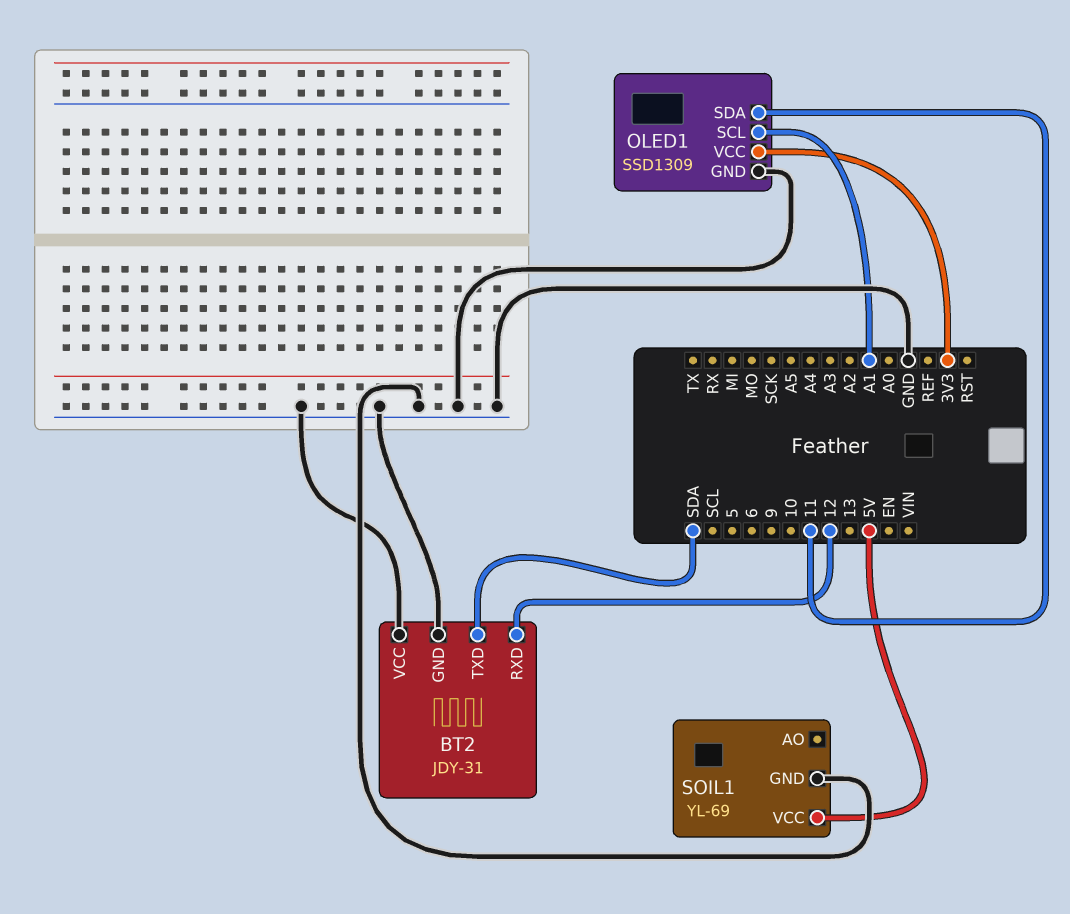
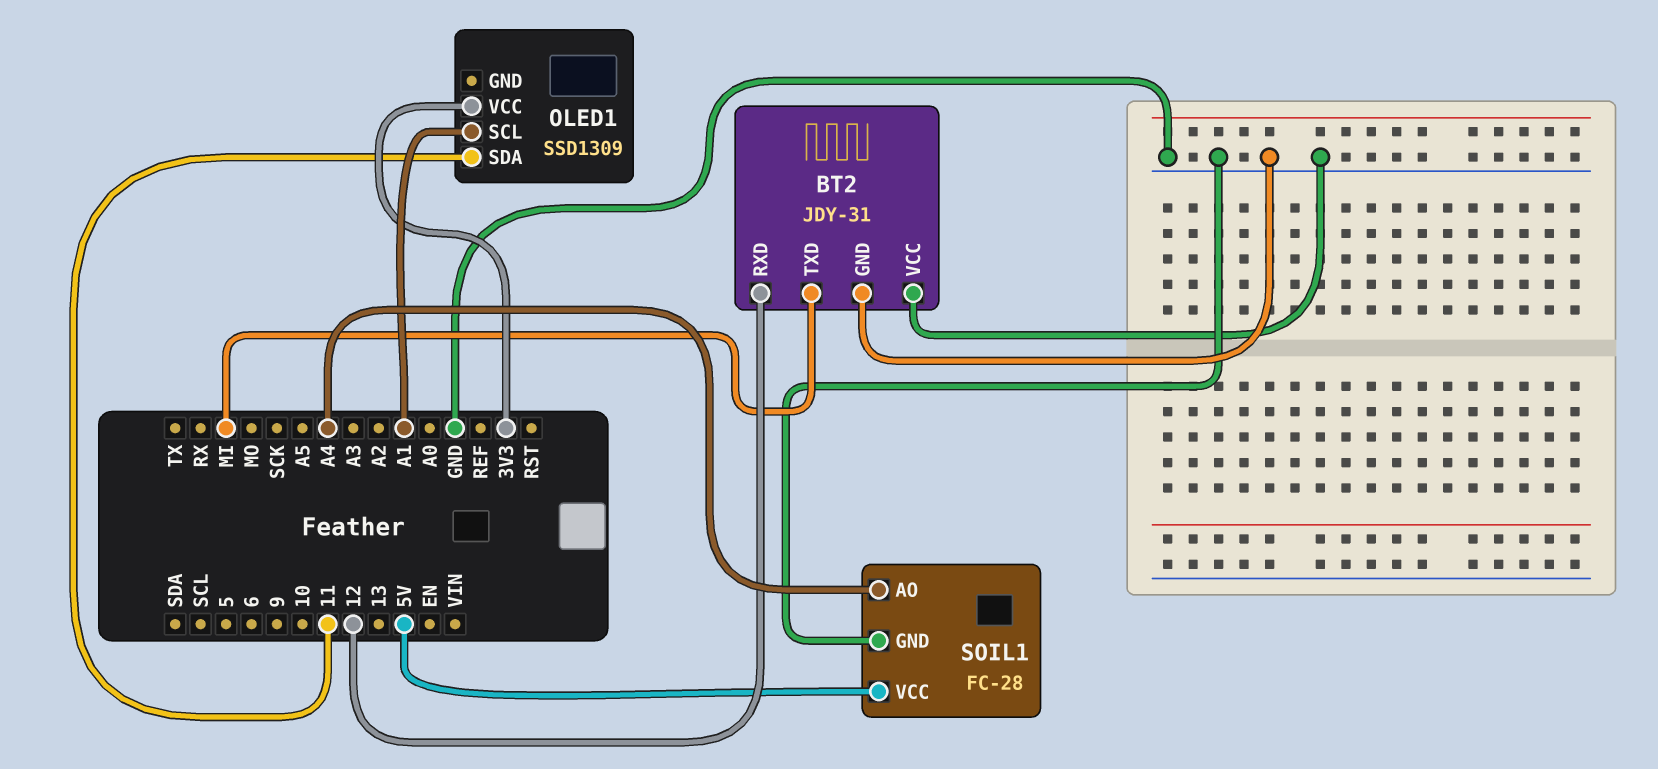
BT2 pin TXD: SDA -> MI
OLED1 pin GND: GND -> none
SOIL1: YL-69 -> FC-28
SOIL1 pin AO: none -> A4

